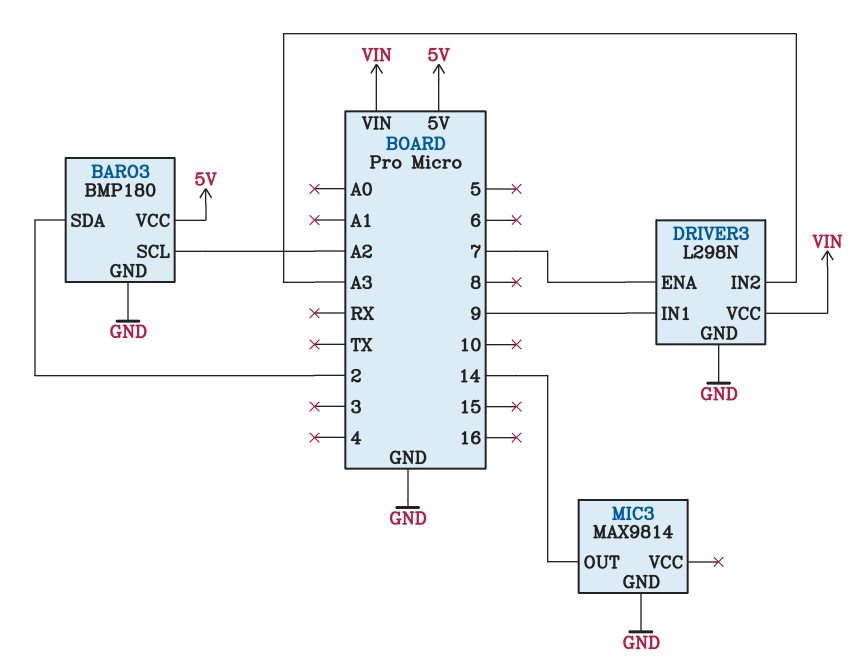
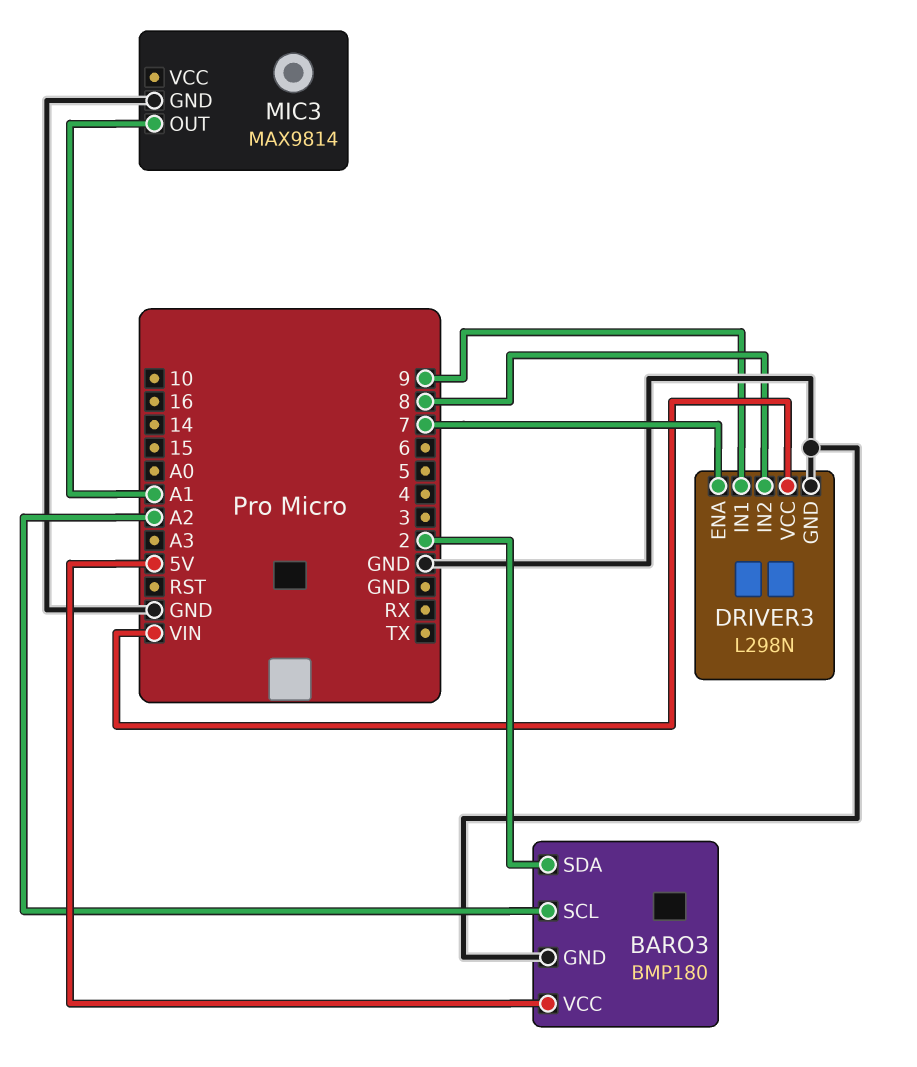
DRIVER3 pin IN2: A3 -> 8
MIC3 pin OUT: 14 -> A1

